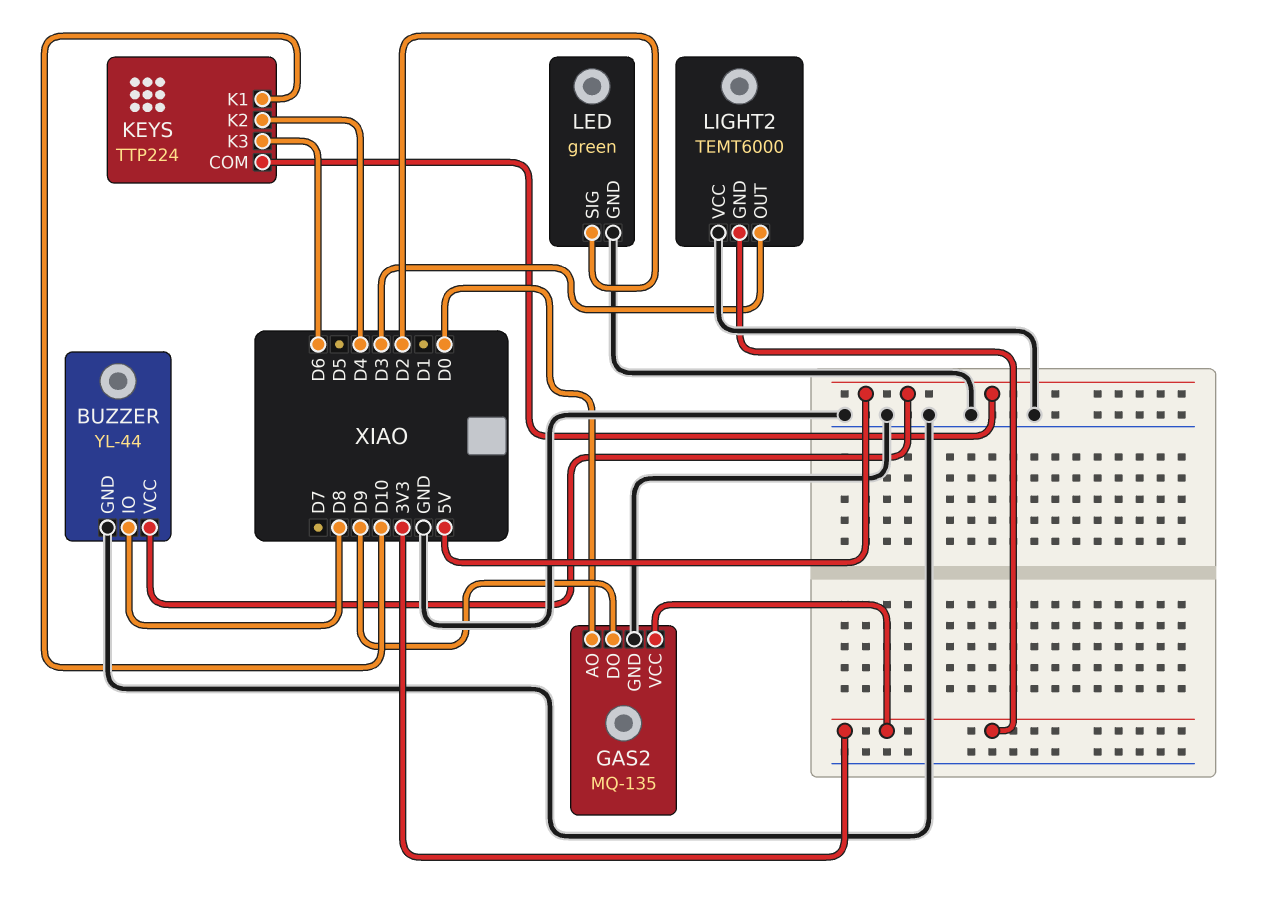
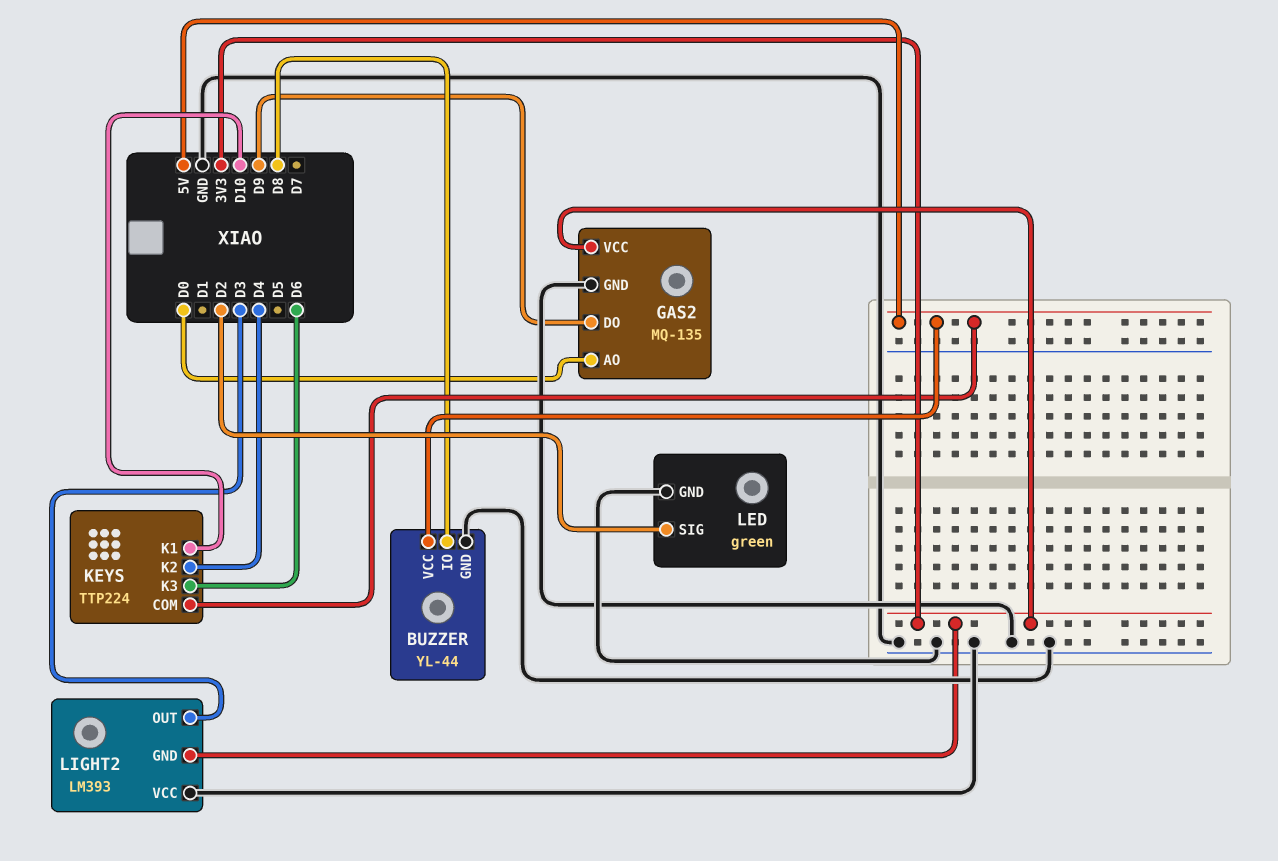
LIGHT2: TEMT6000 -> LM393

